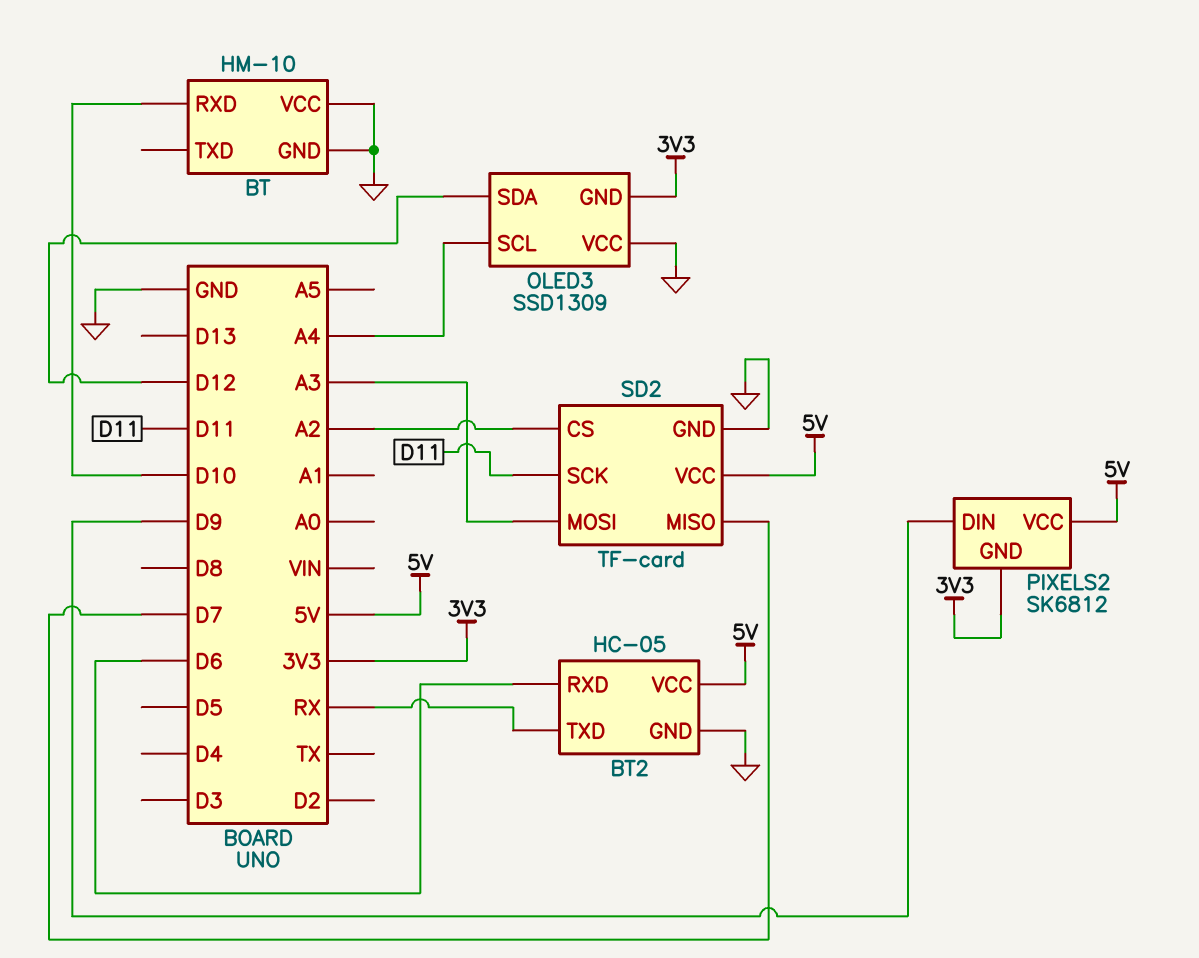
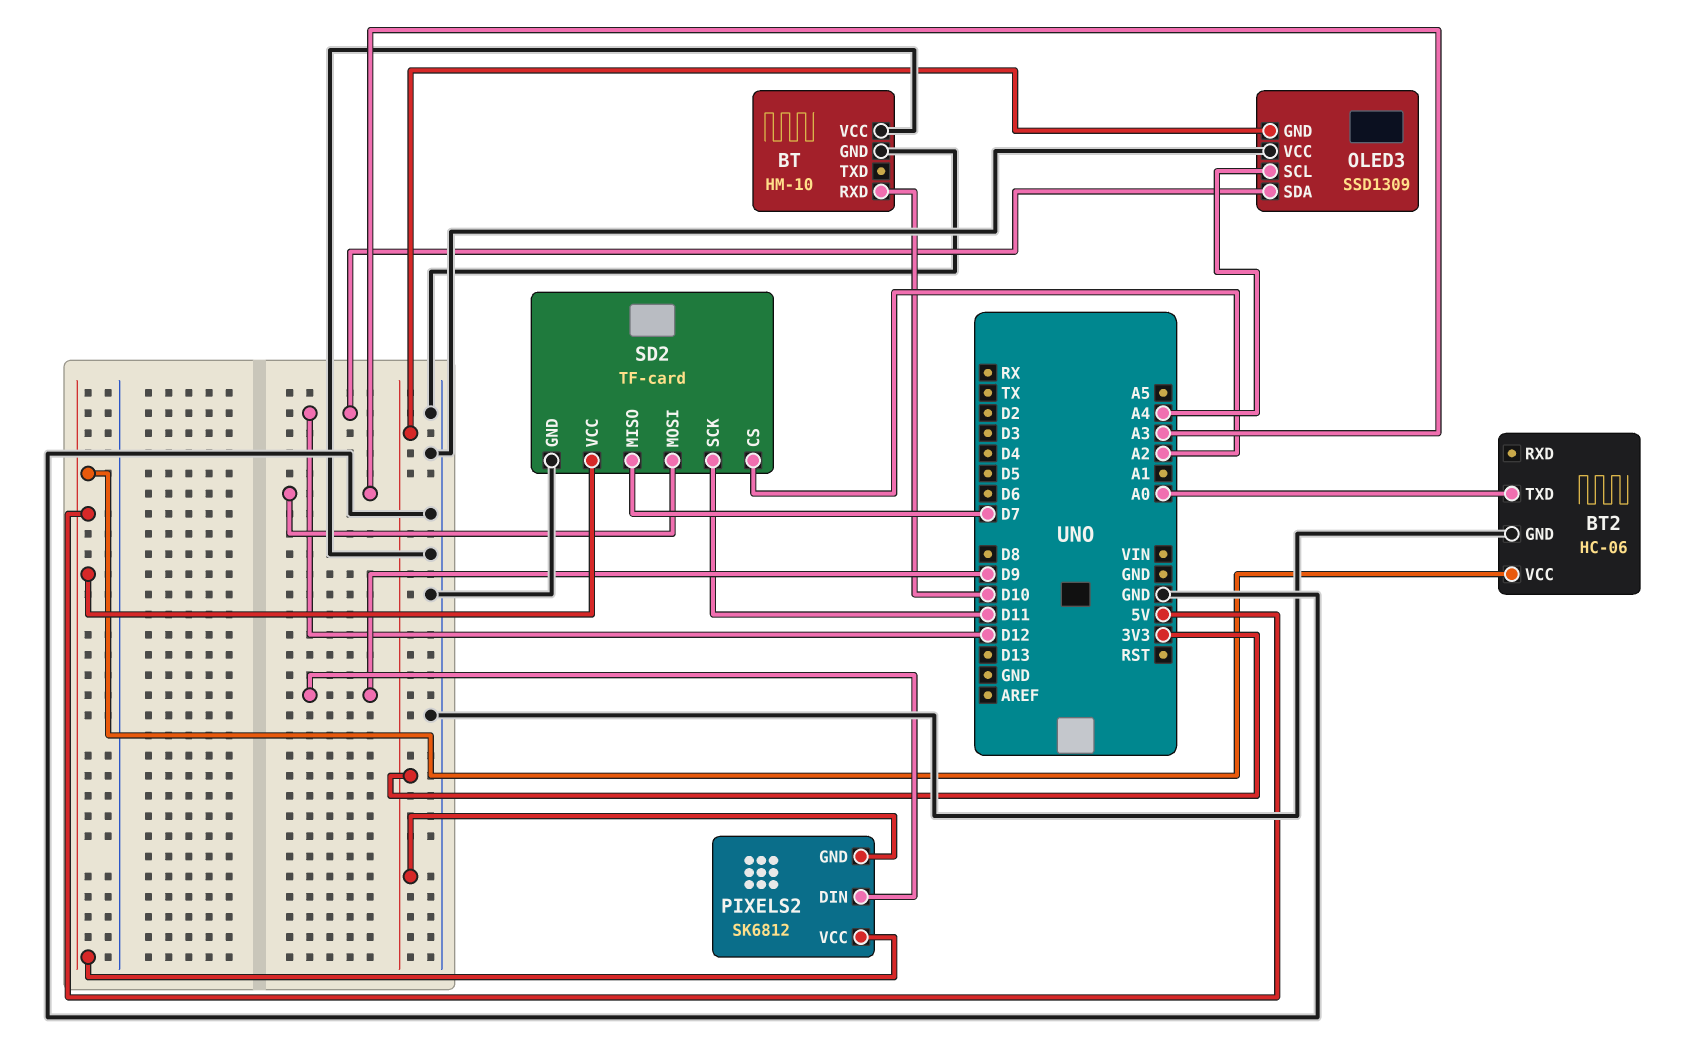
BT2: HC-05 -> HC-06
BT2 pin RXD: D6 -> none
BT2 pin TXD: RX -> A0

